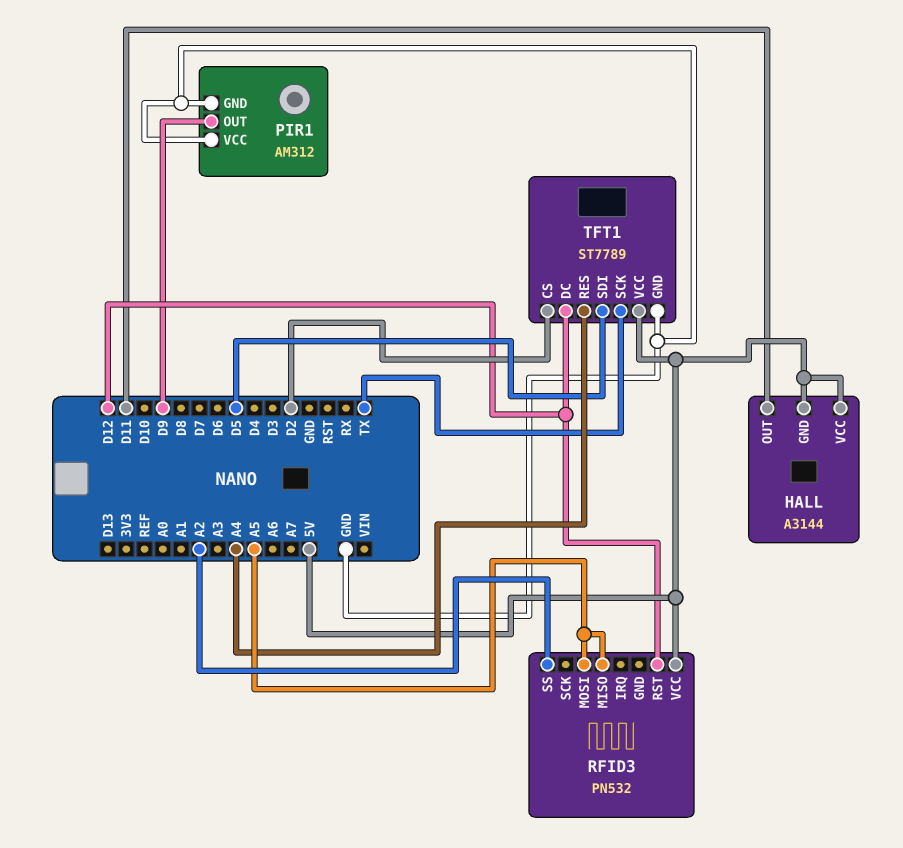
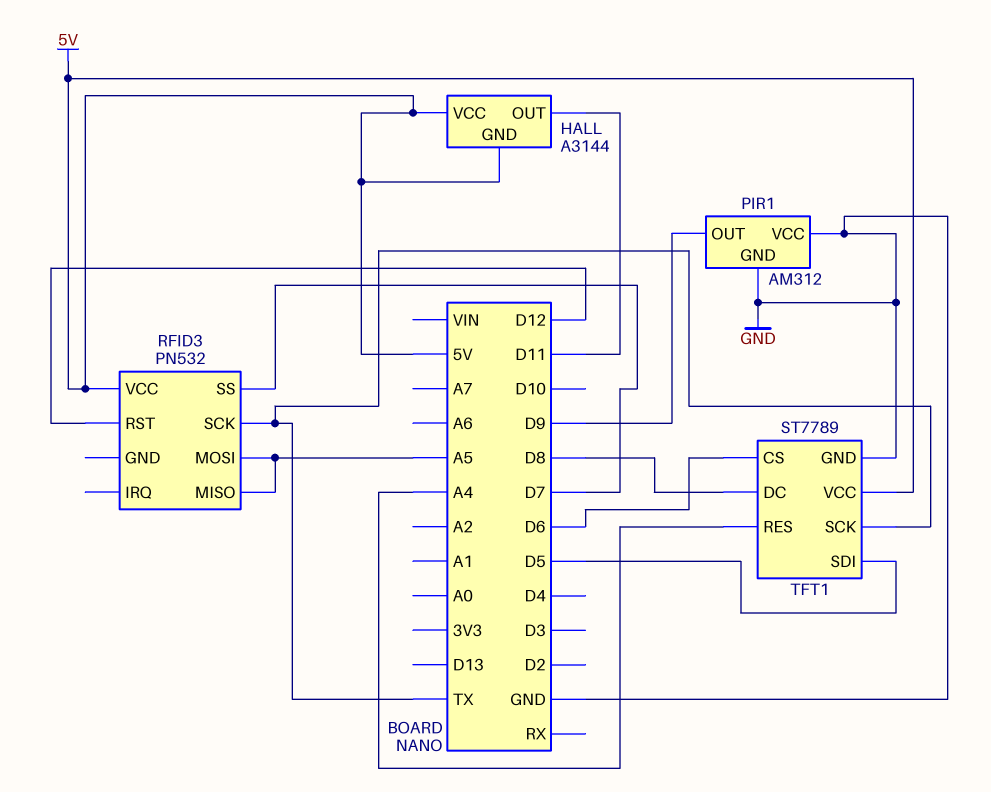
RFID3 pin SCK: none -> TX
RFID3 pin SS: A2 -> D7
TFT1 pin CS: D2 -> D6
TFT1 pin DC: D12 -> D8

